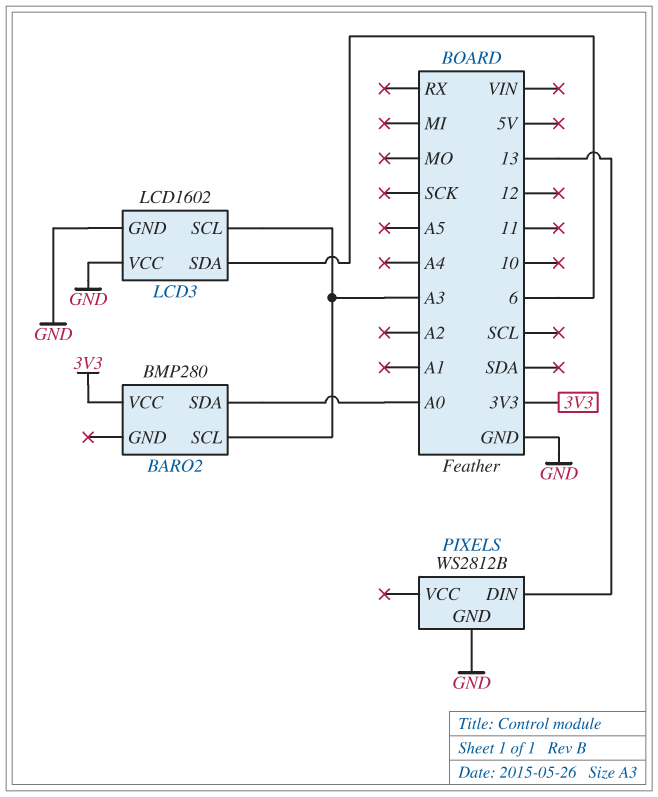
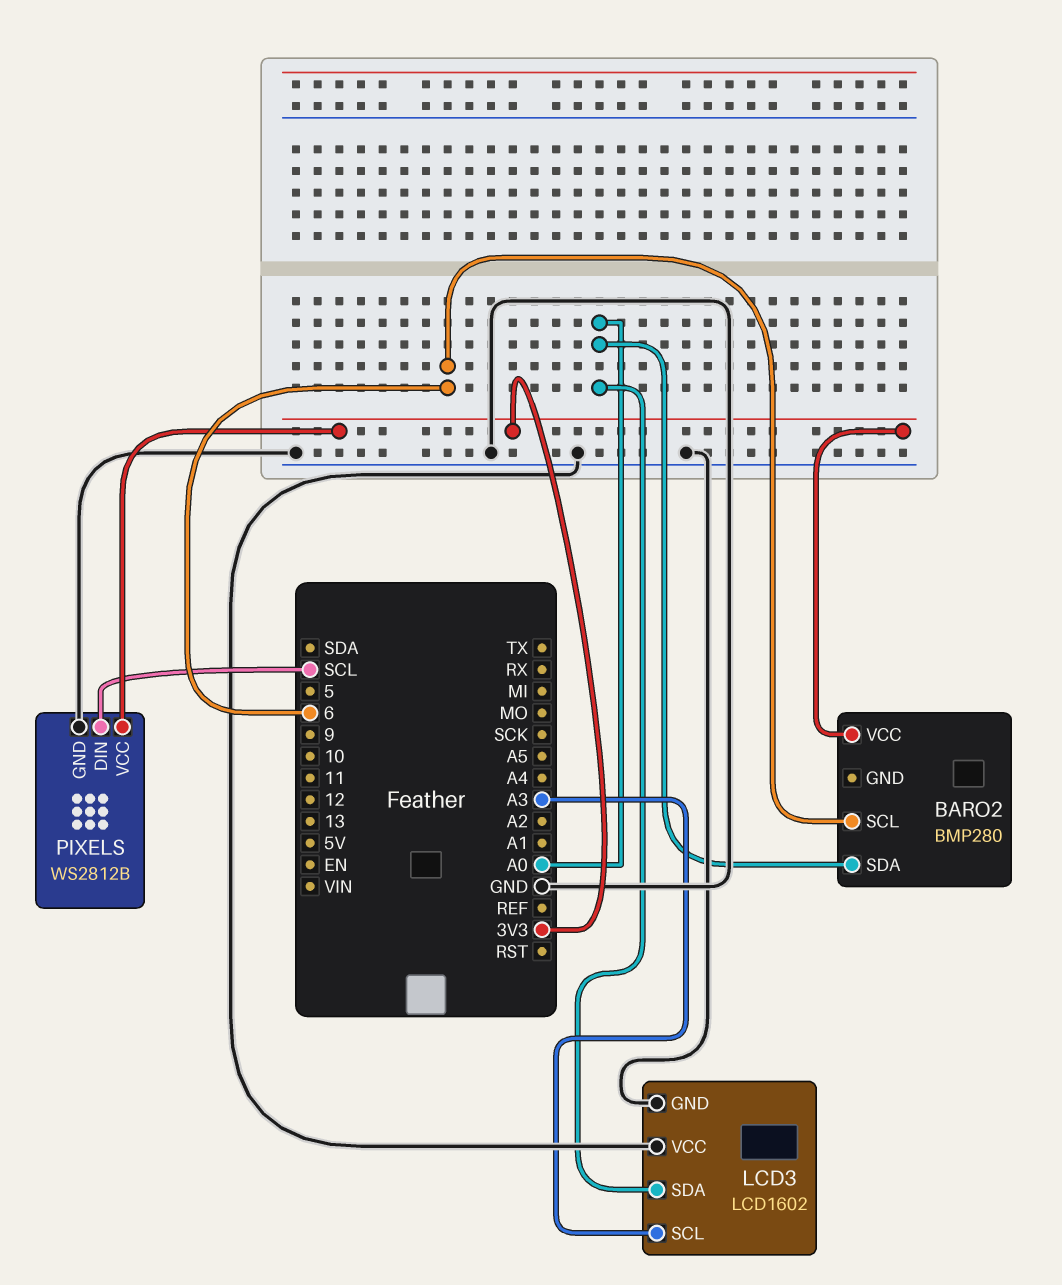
BARO2 pin SCL: A3 -> 6
LCD3 pin SDA: 6 -> A0
PIXELS pin DIN: 13 -> SCL
PIXELS pin VCC: none -> 3V3

